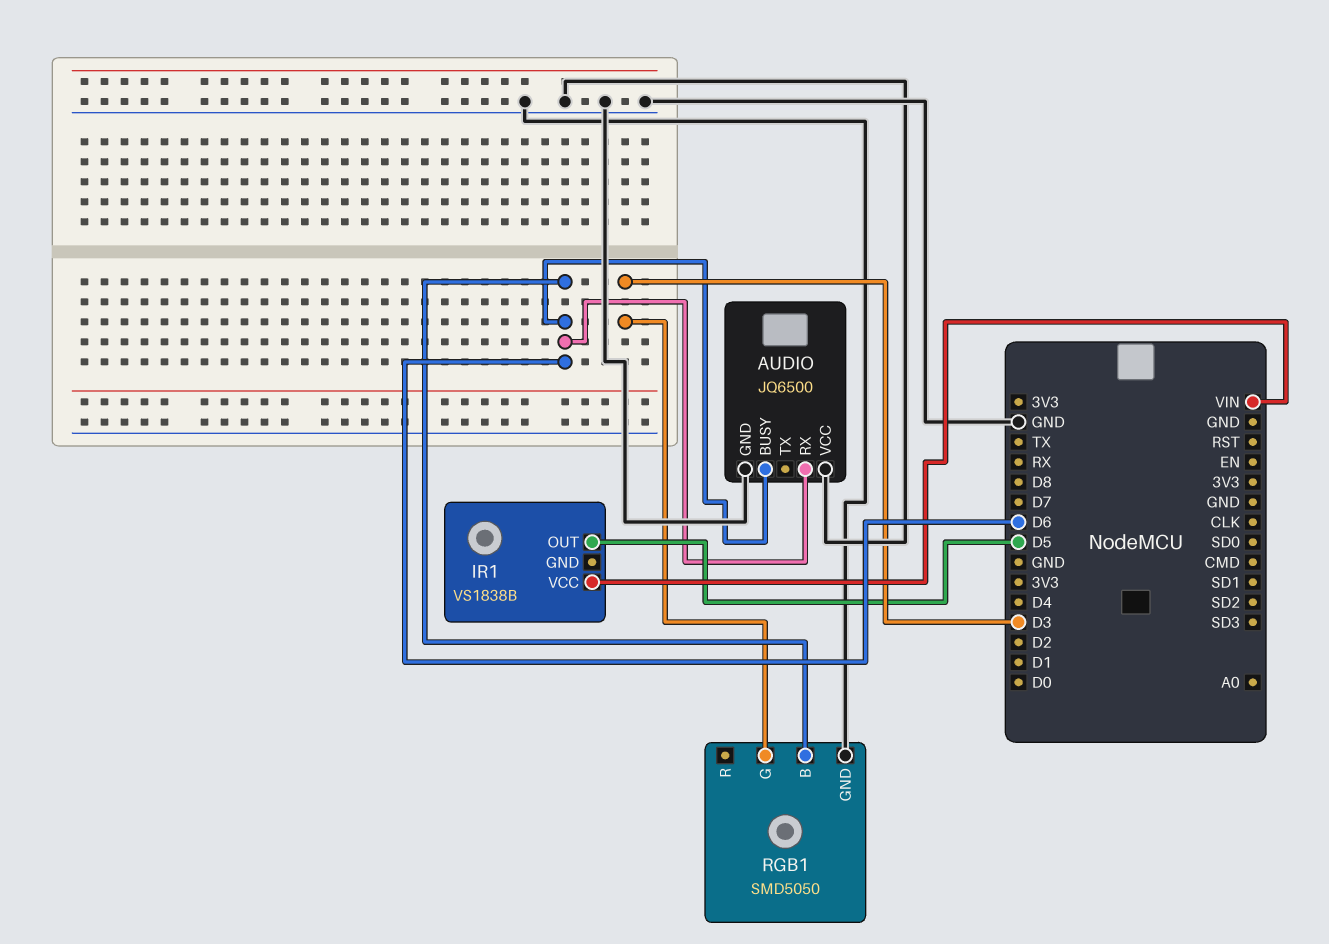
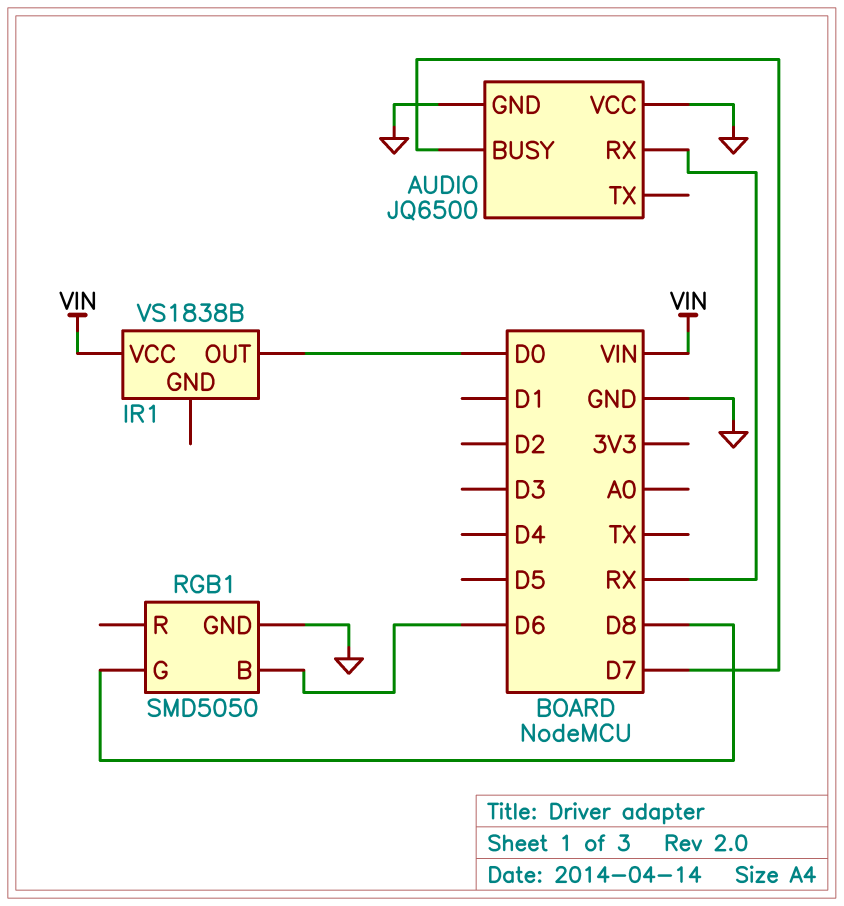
AUDIO pin BUSY: D6 -> D7
AUDIO pin RX: D6 -> RX
IR1 pin OUT: D5 -> D0
RGB1 pin G: D3 -> D8

